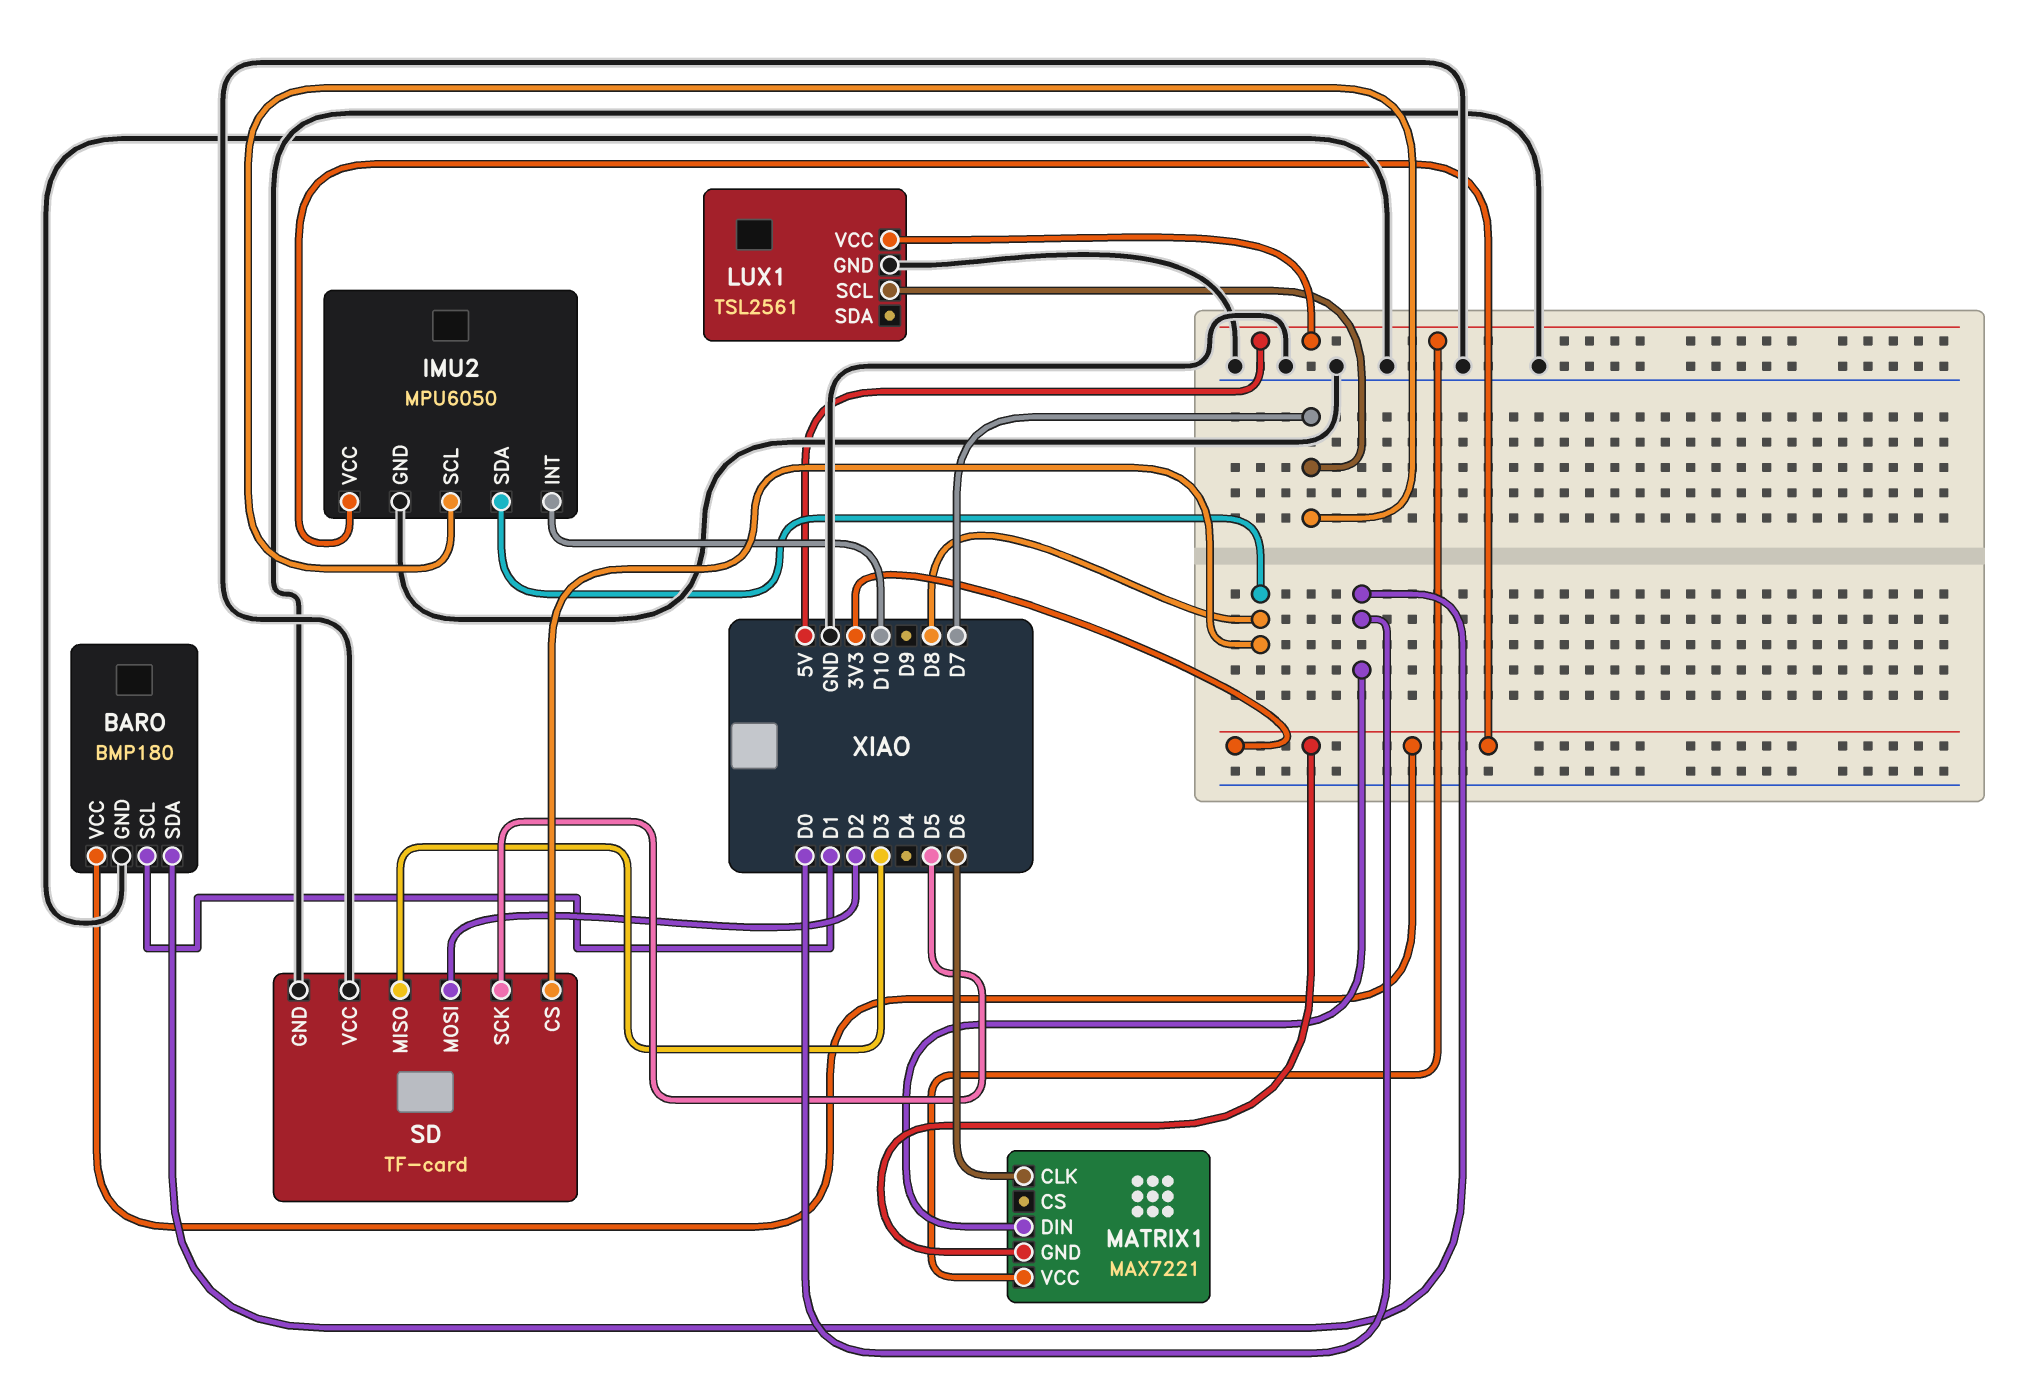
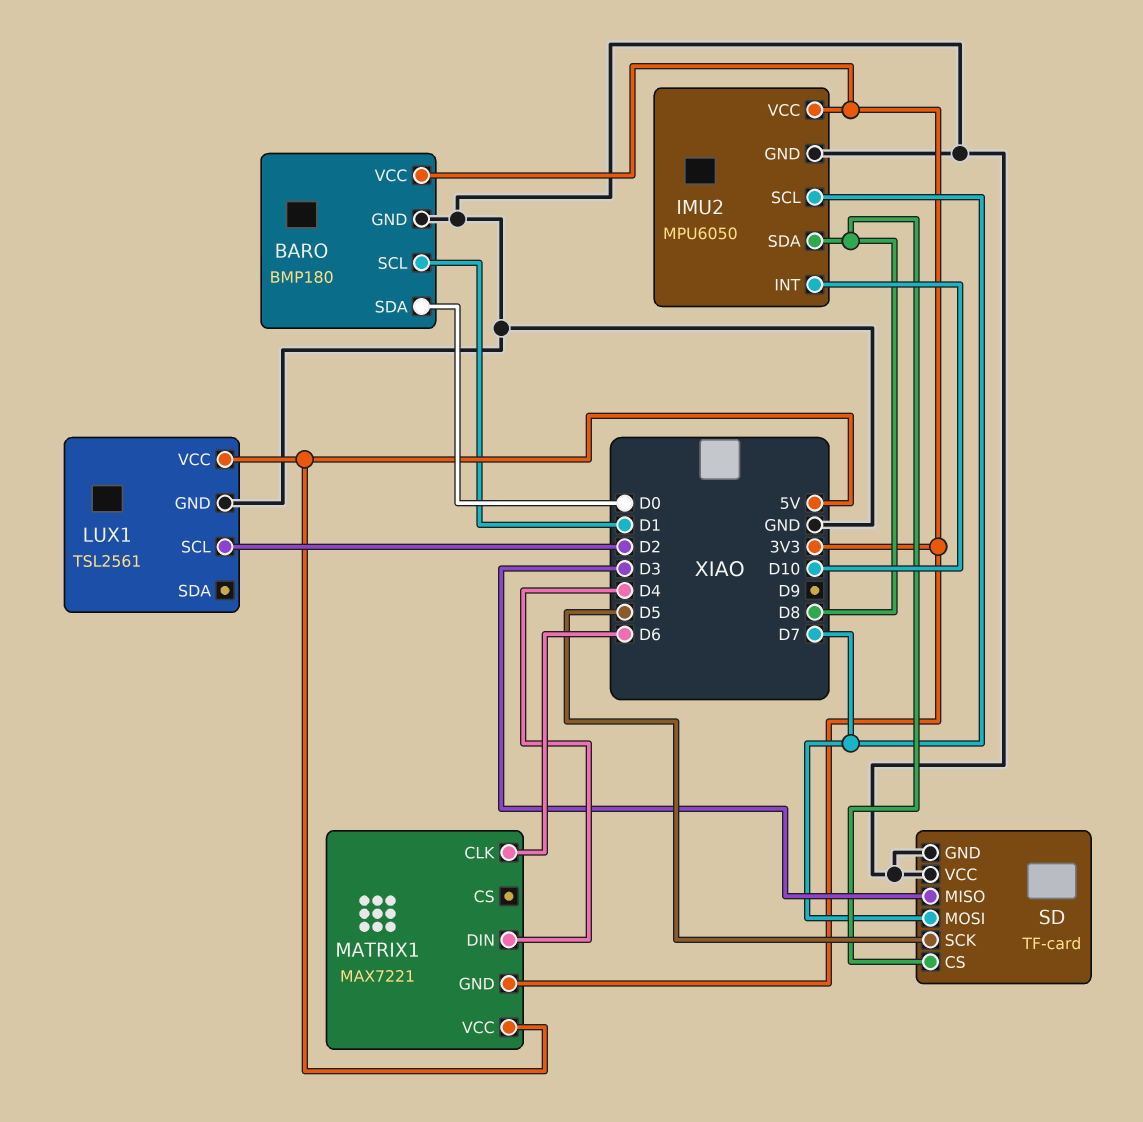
LUX1 pin SCL: D7 -> D2
MATRIX1 pin DIN: D0 -> D4
SD pin MOSI: D2 -> D7

